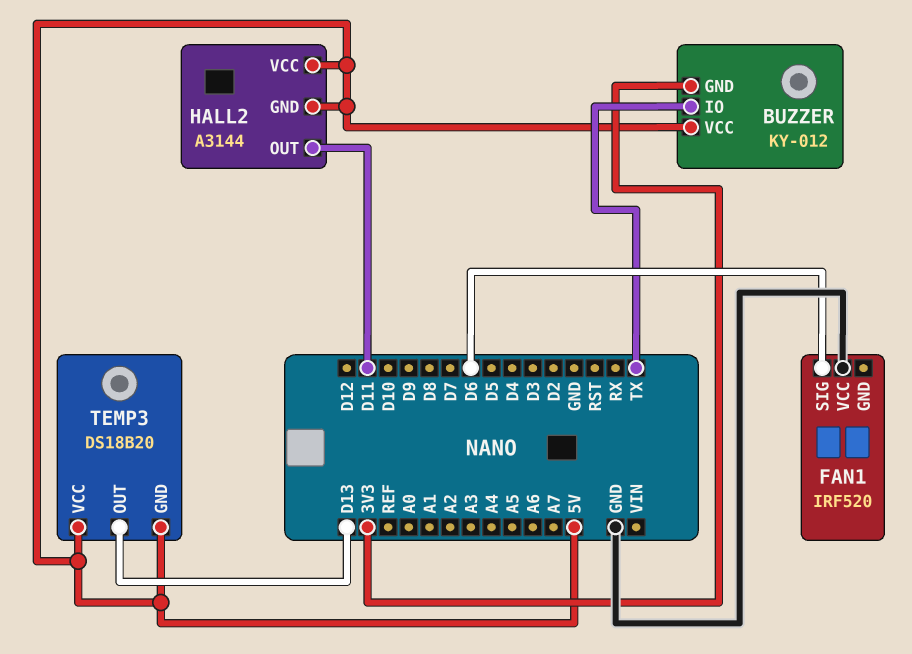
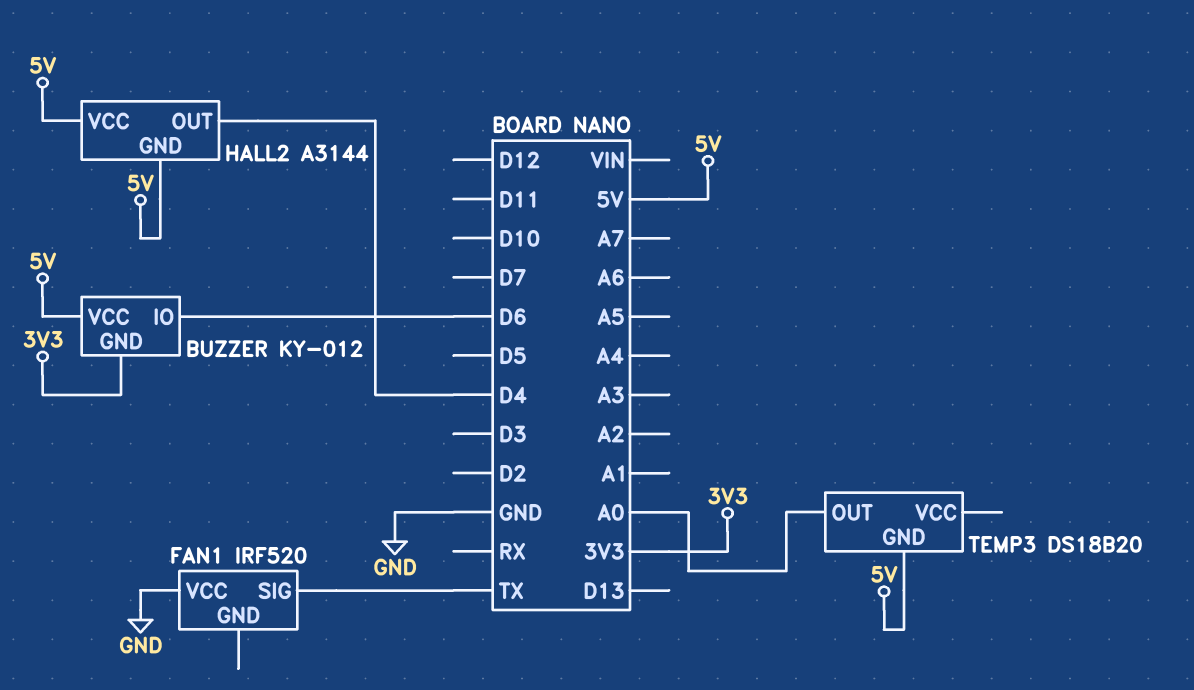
BUZZER pin IO: TX -> D6
FAN1 pin SIG: D6 -> TX
HALL2 pin OUT: D11 -> D4
TEMP3 pin OUT: D13 -> A0
TEMP3 pin VCC: 5V -> none

